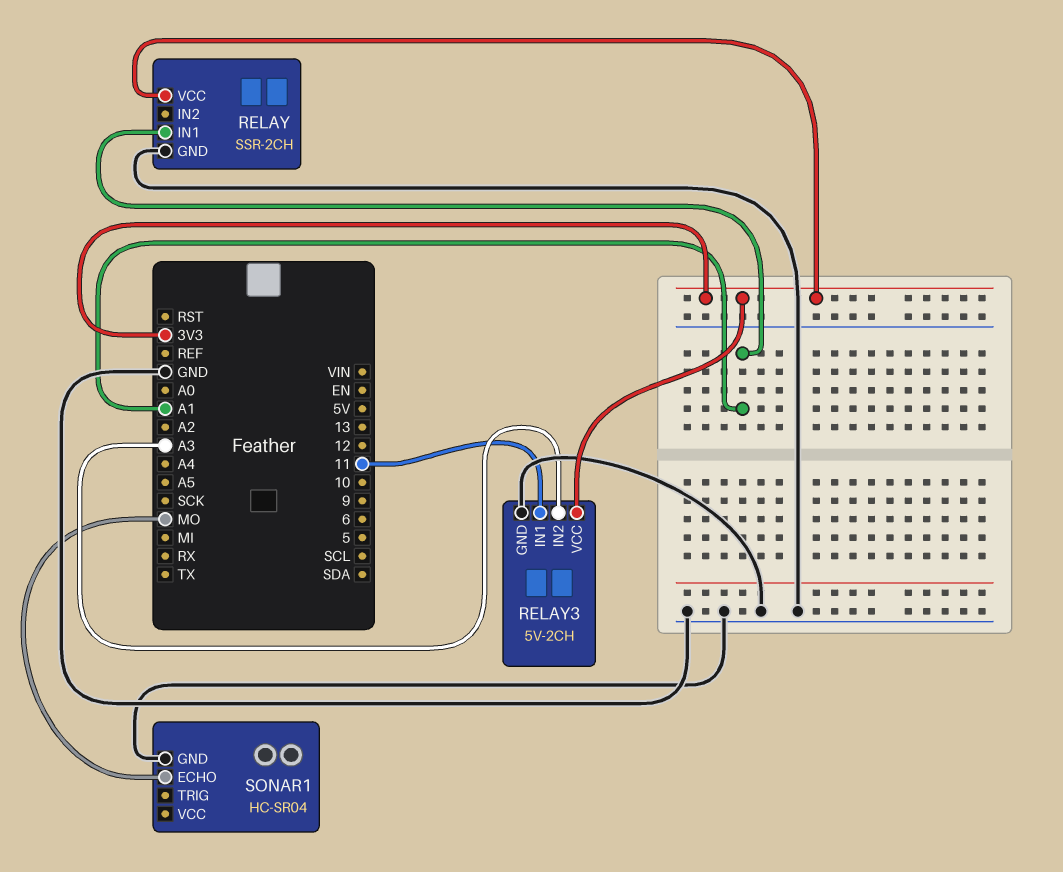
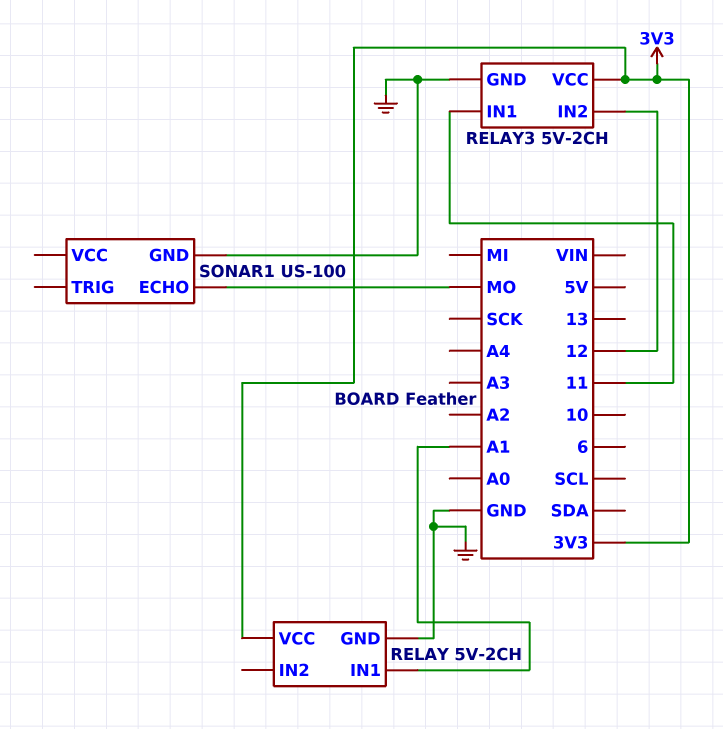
RELAY: SSR-2CH -> 5V-2CH
RELAY3 pin IN2: A3 -> 12
SONAR1: HC-SR04 -> US-100

